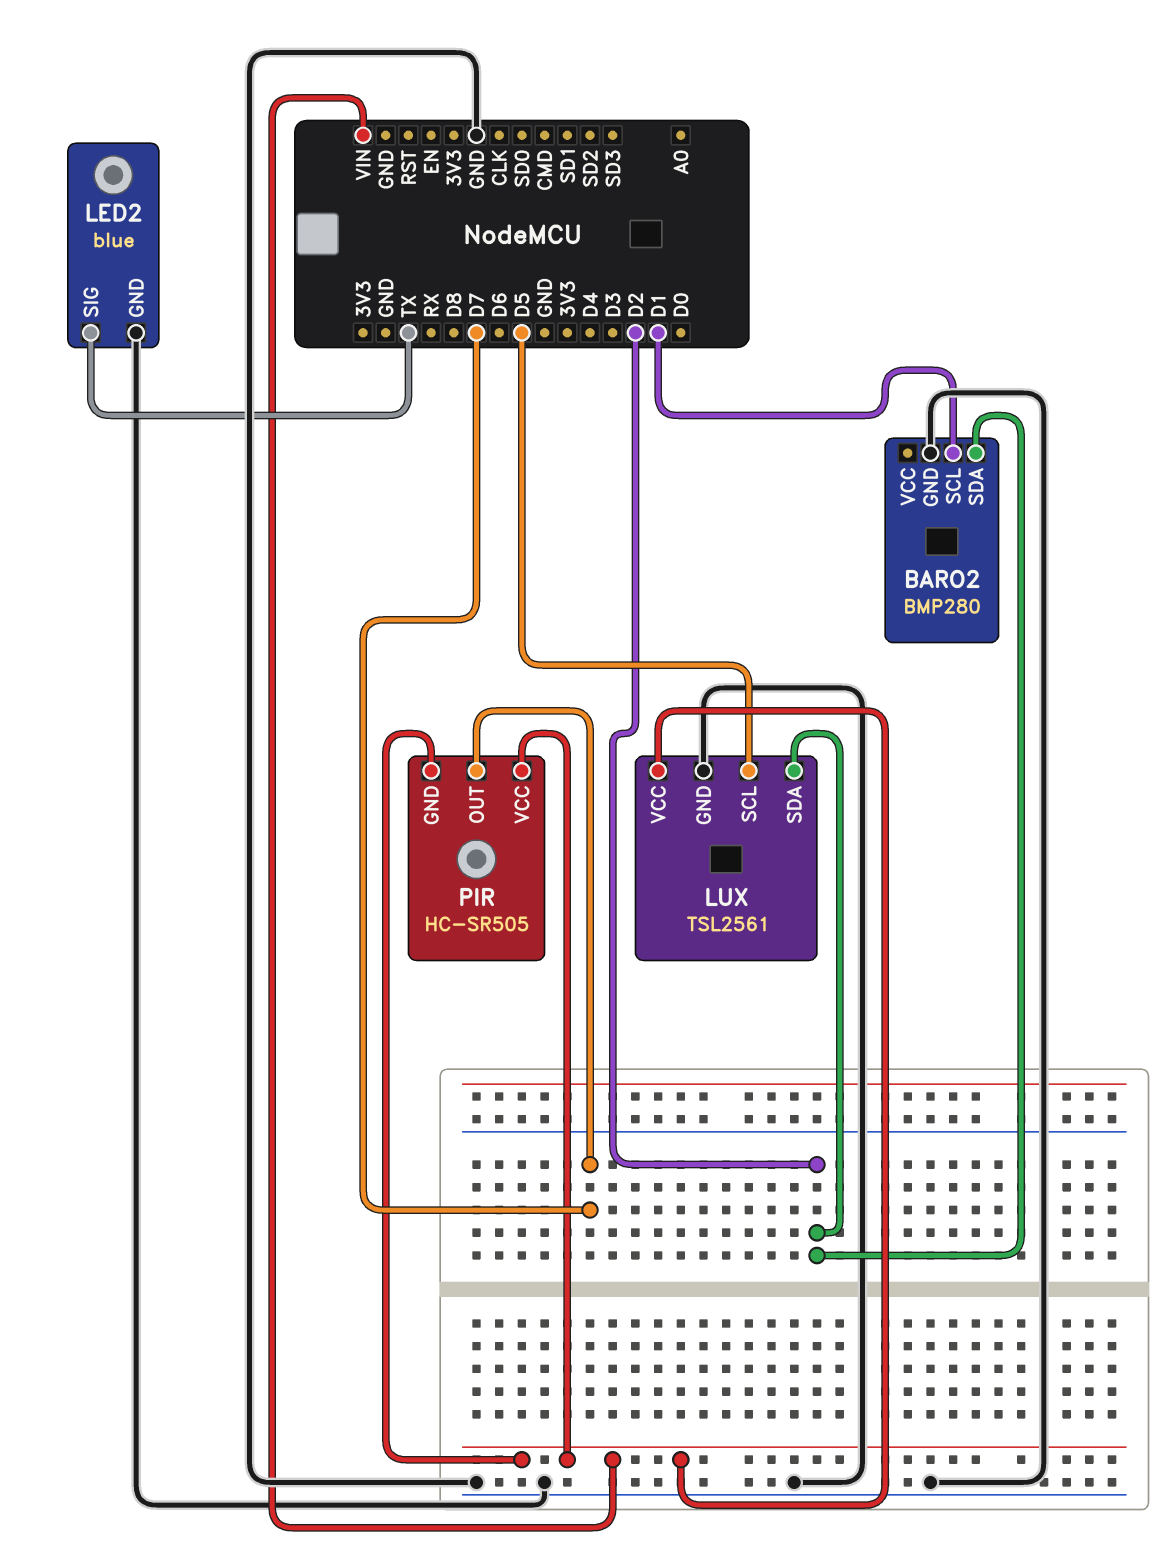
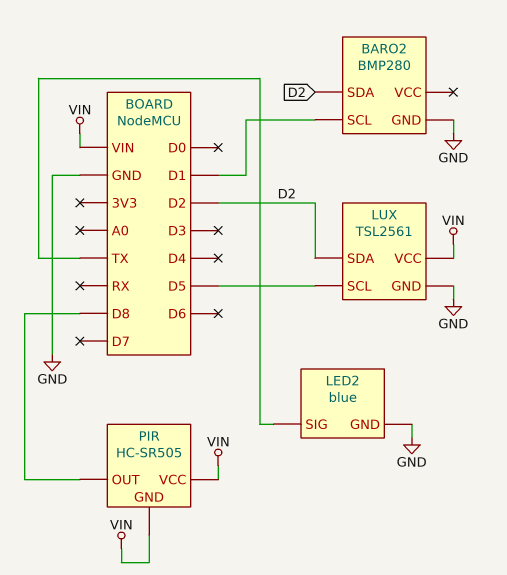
PIR pin OUT: D7 -> D8

